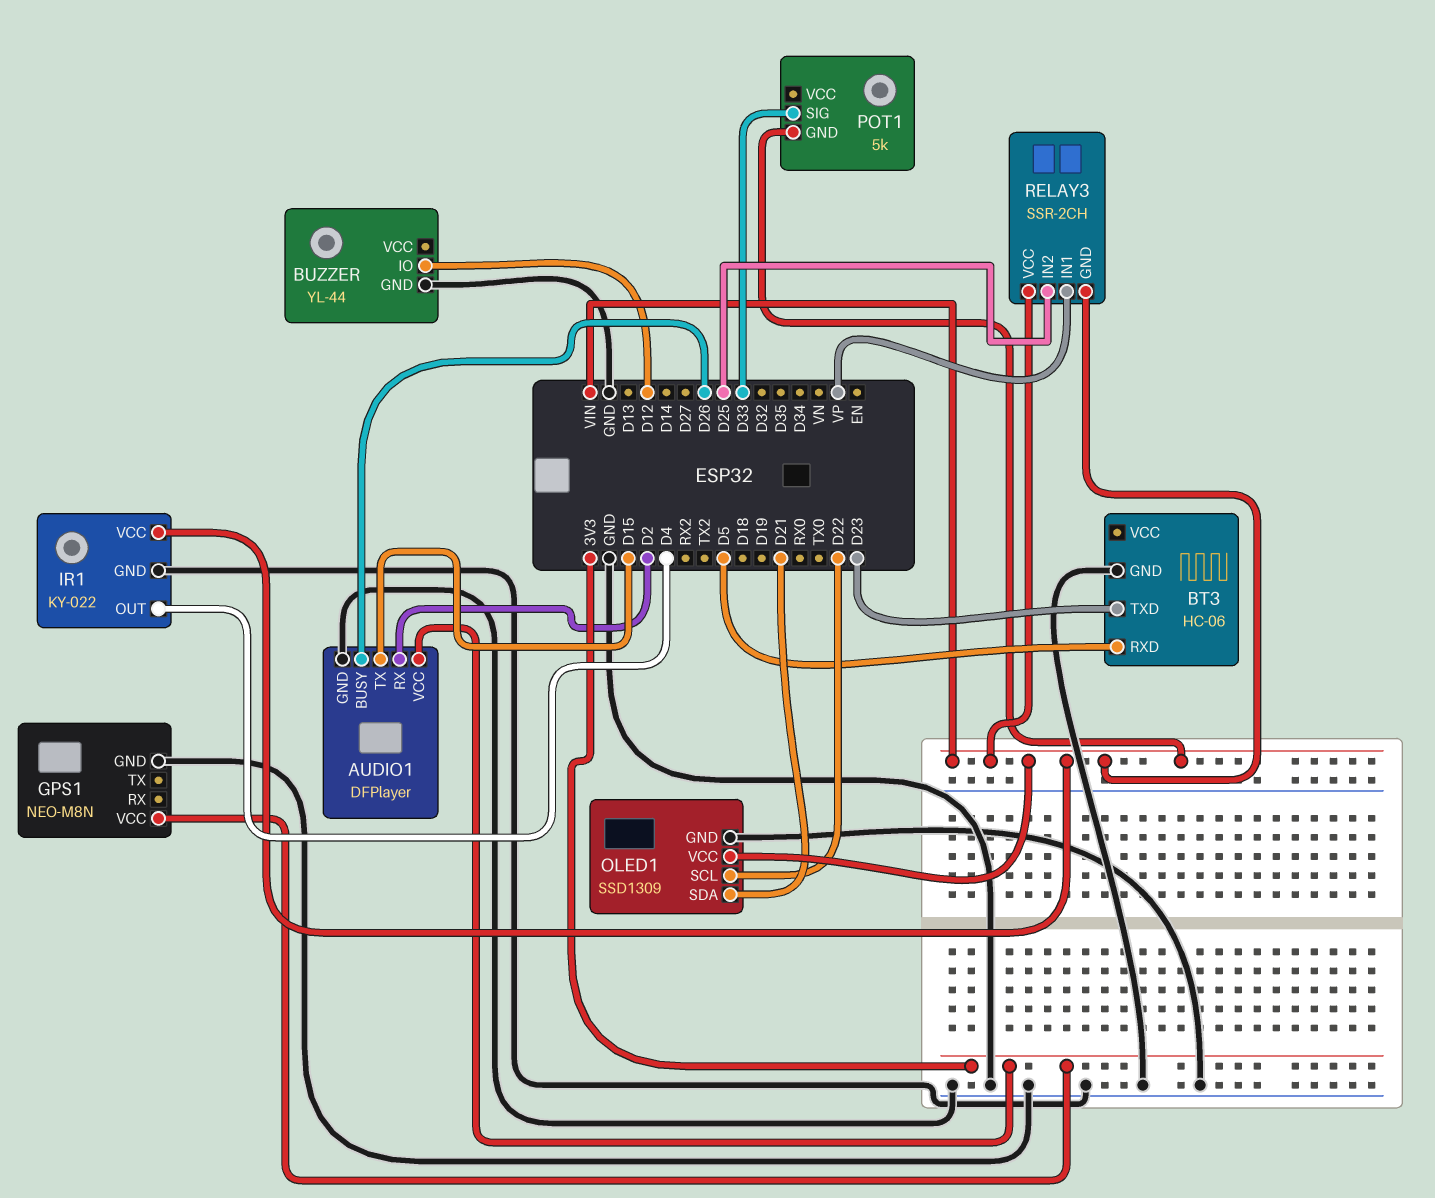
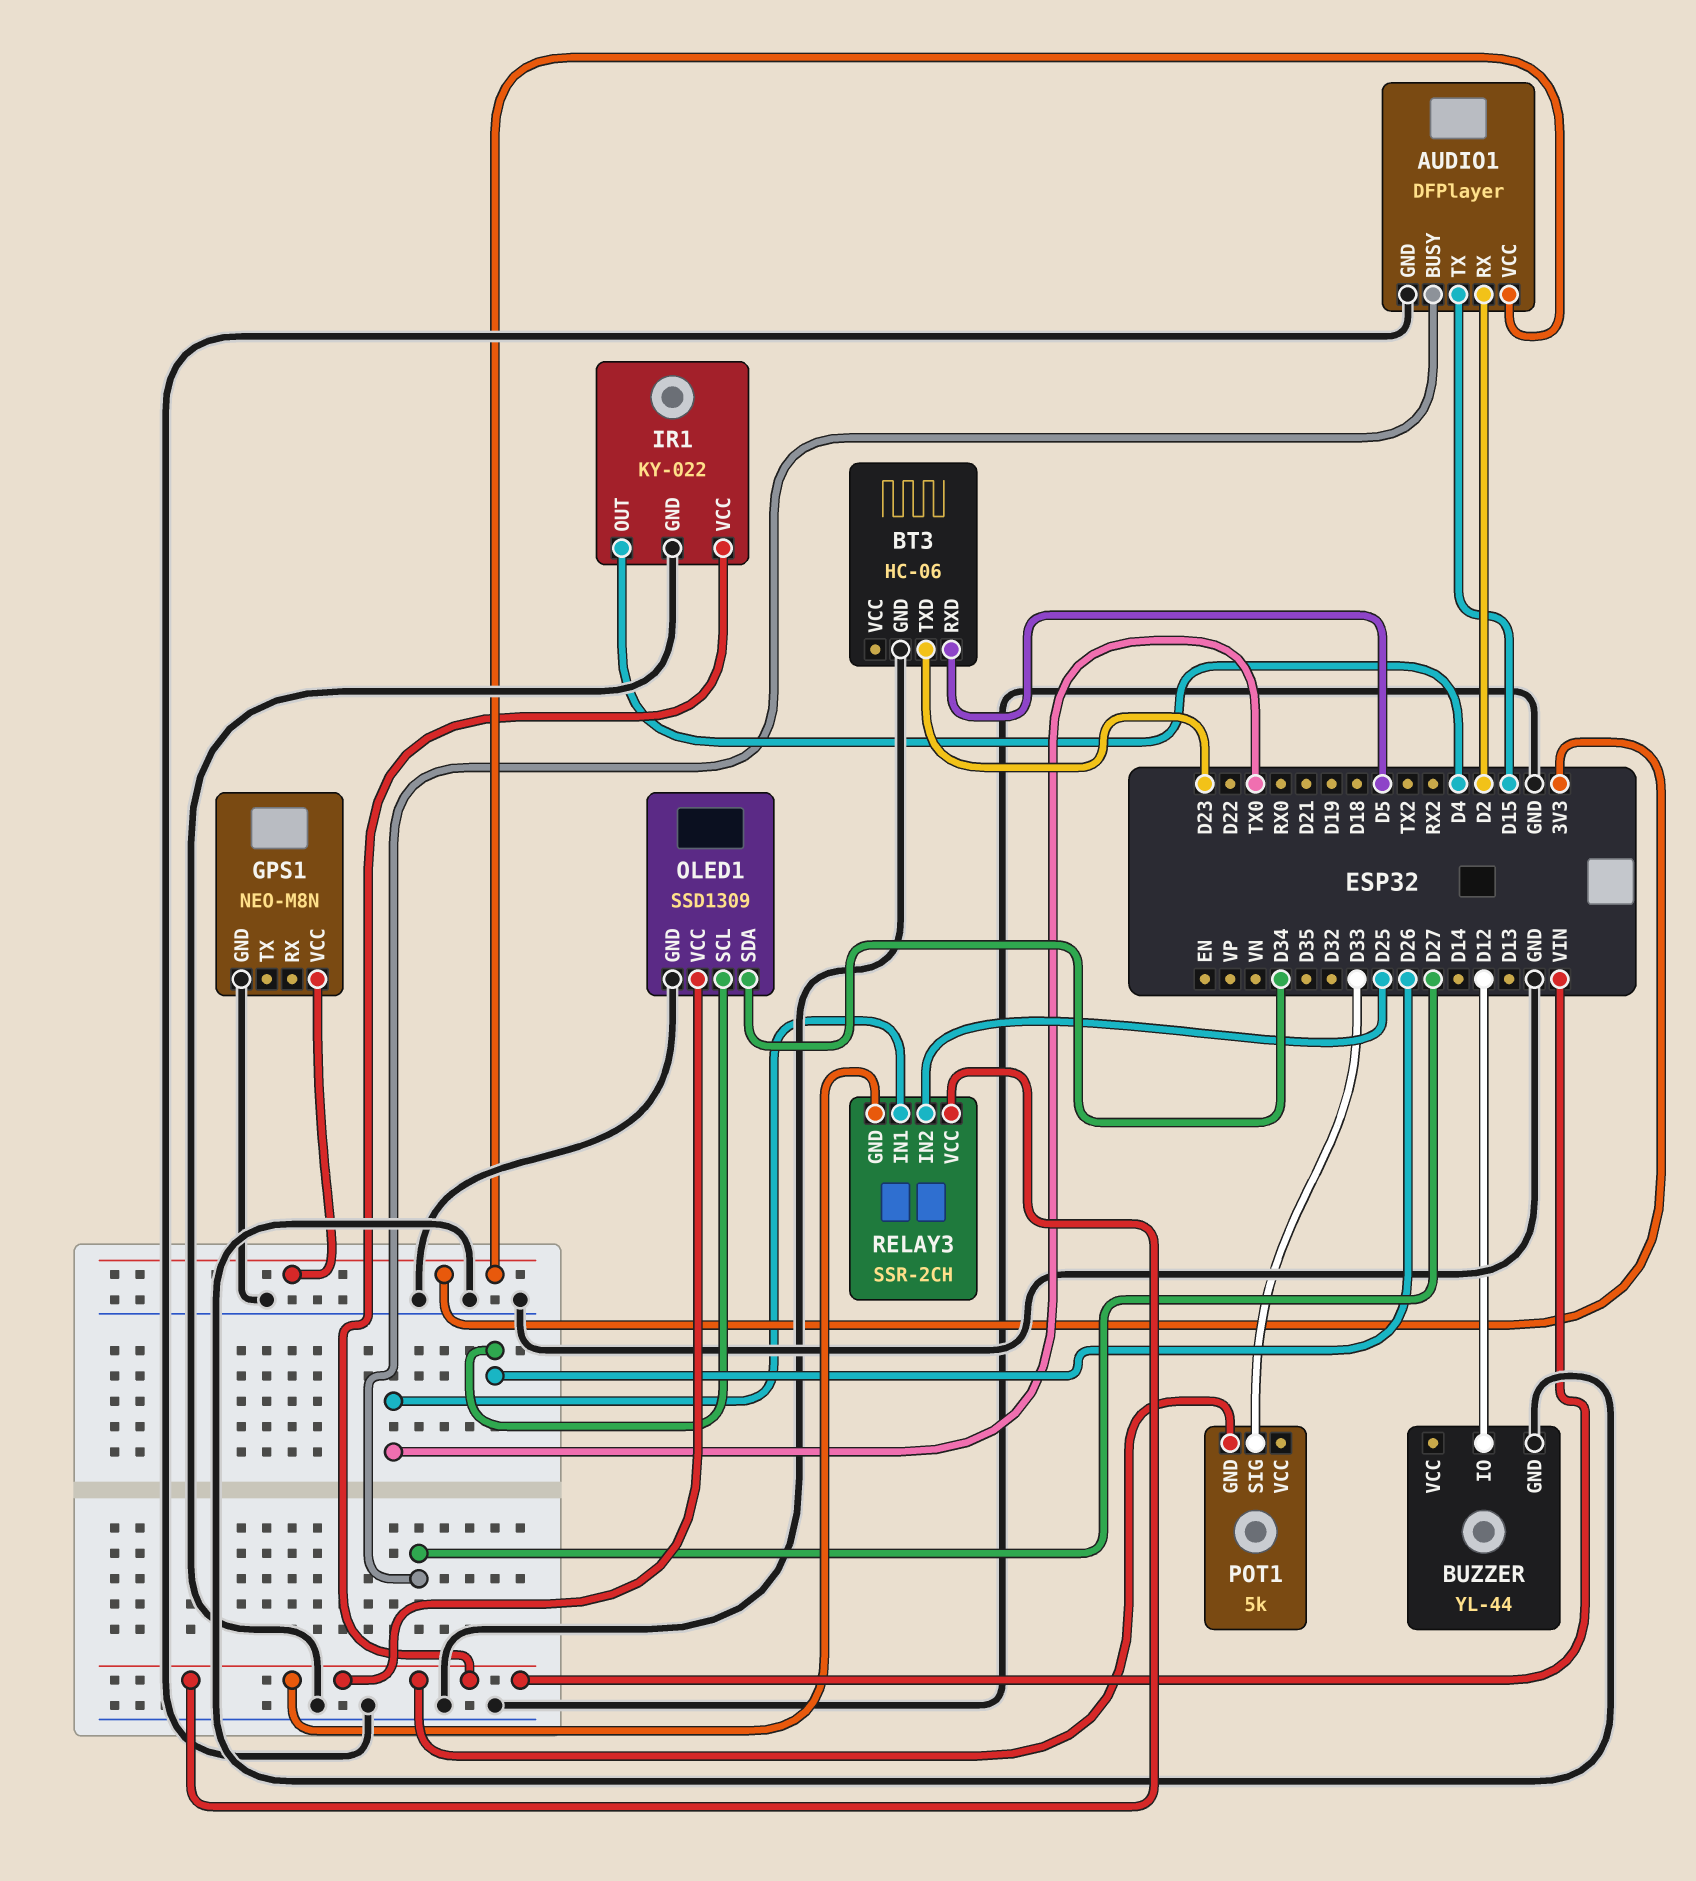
AUDIO1 pin BUSY: D26 -> D27
OLED1 pin SCL: D22 -> D26
OLED1 pin SDA: D21 -> D34
RELAY3 pin IN1: VP -> TX0

